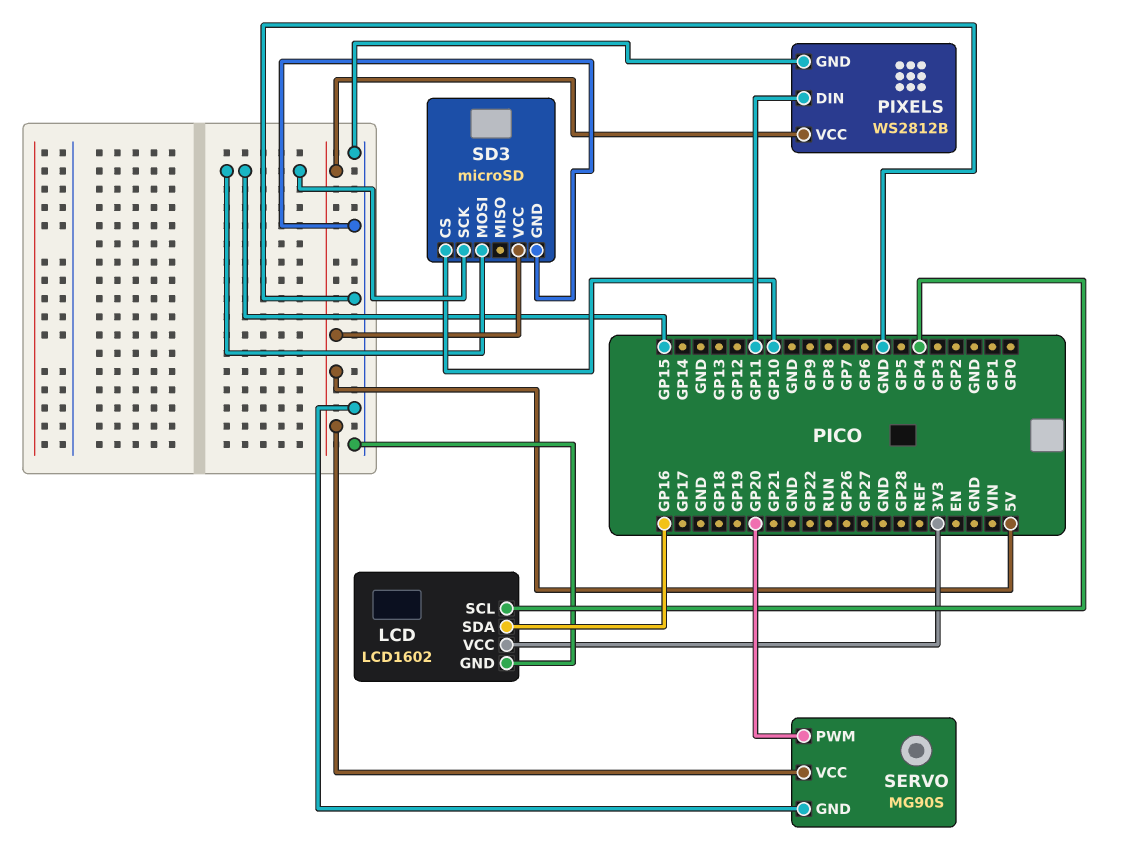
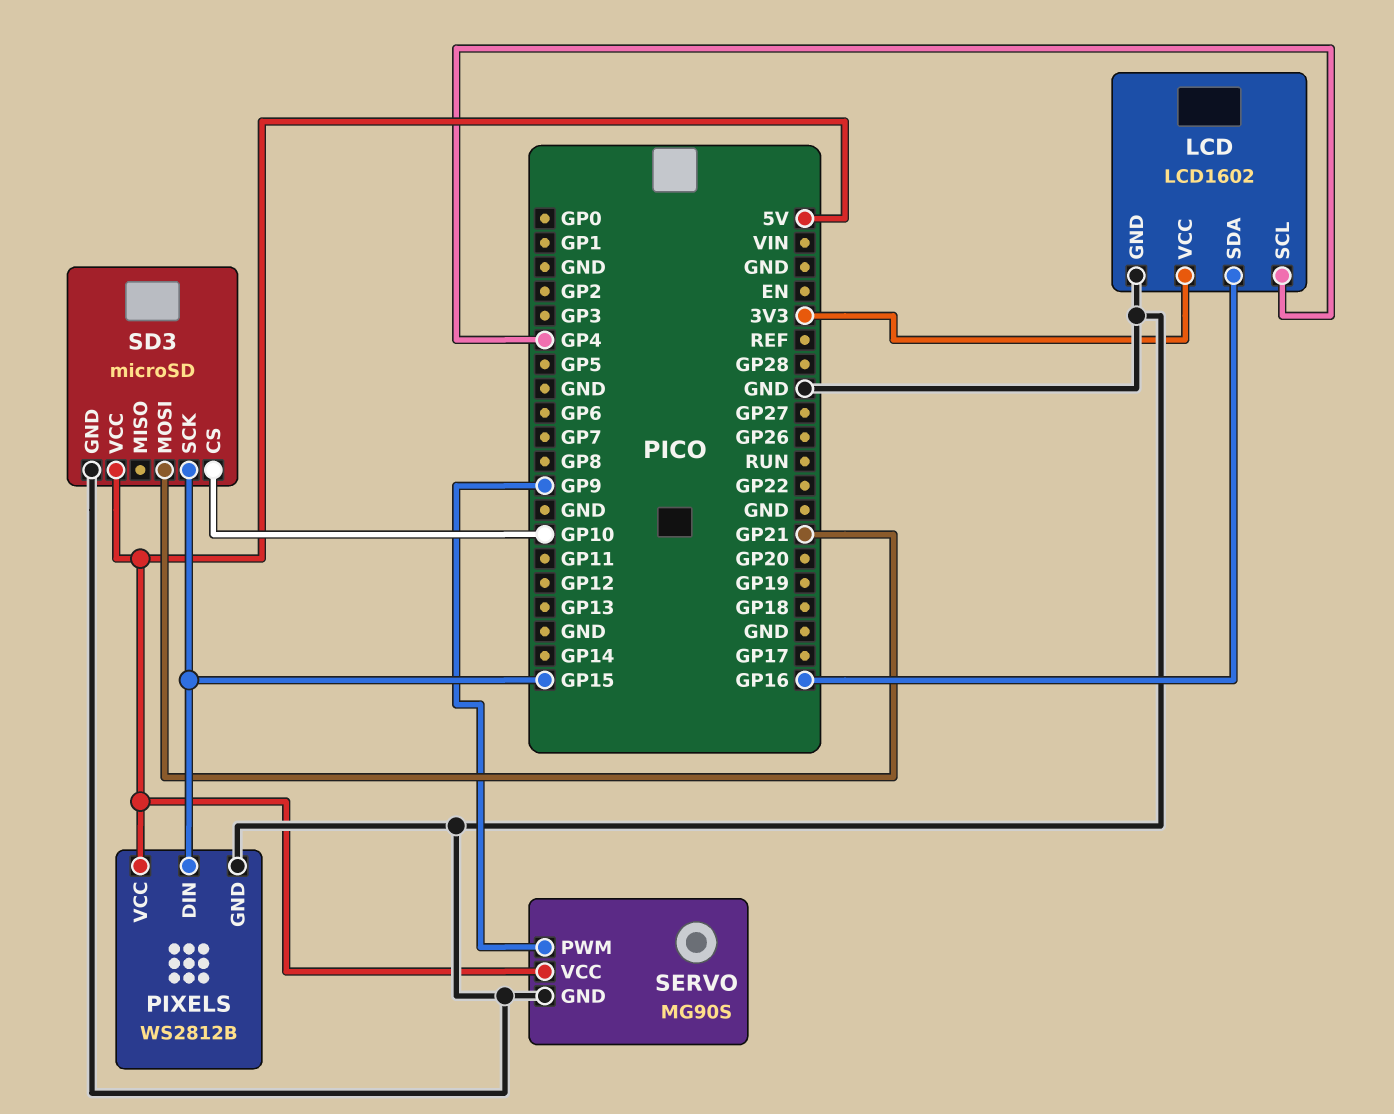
PIXELS pin DIN: GP11 -> GP15
SD3 pin MOSI: GP15 -> GP21
SERVO pin PWM: GP20 -> GP9

